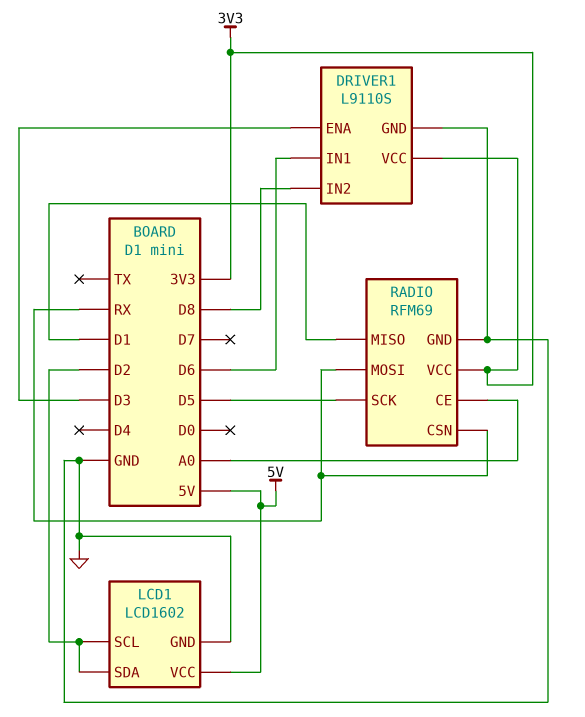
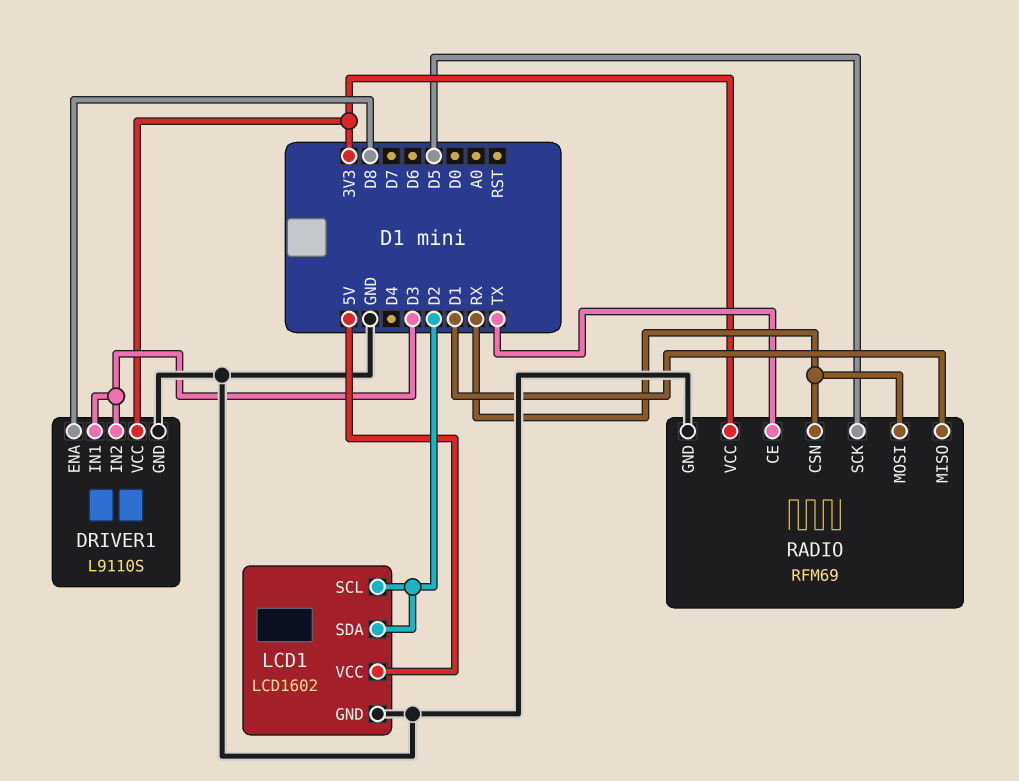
DRIVER1 pin ENA: D3 -> D8
DRIVER1 pin IN1: D6 -> D3
DRIVER1 pin IN2: D8 -> D3
RADIO pin CE: A0 -> TX

